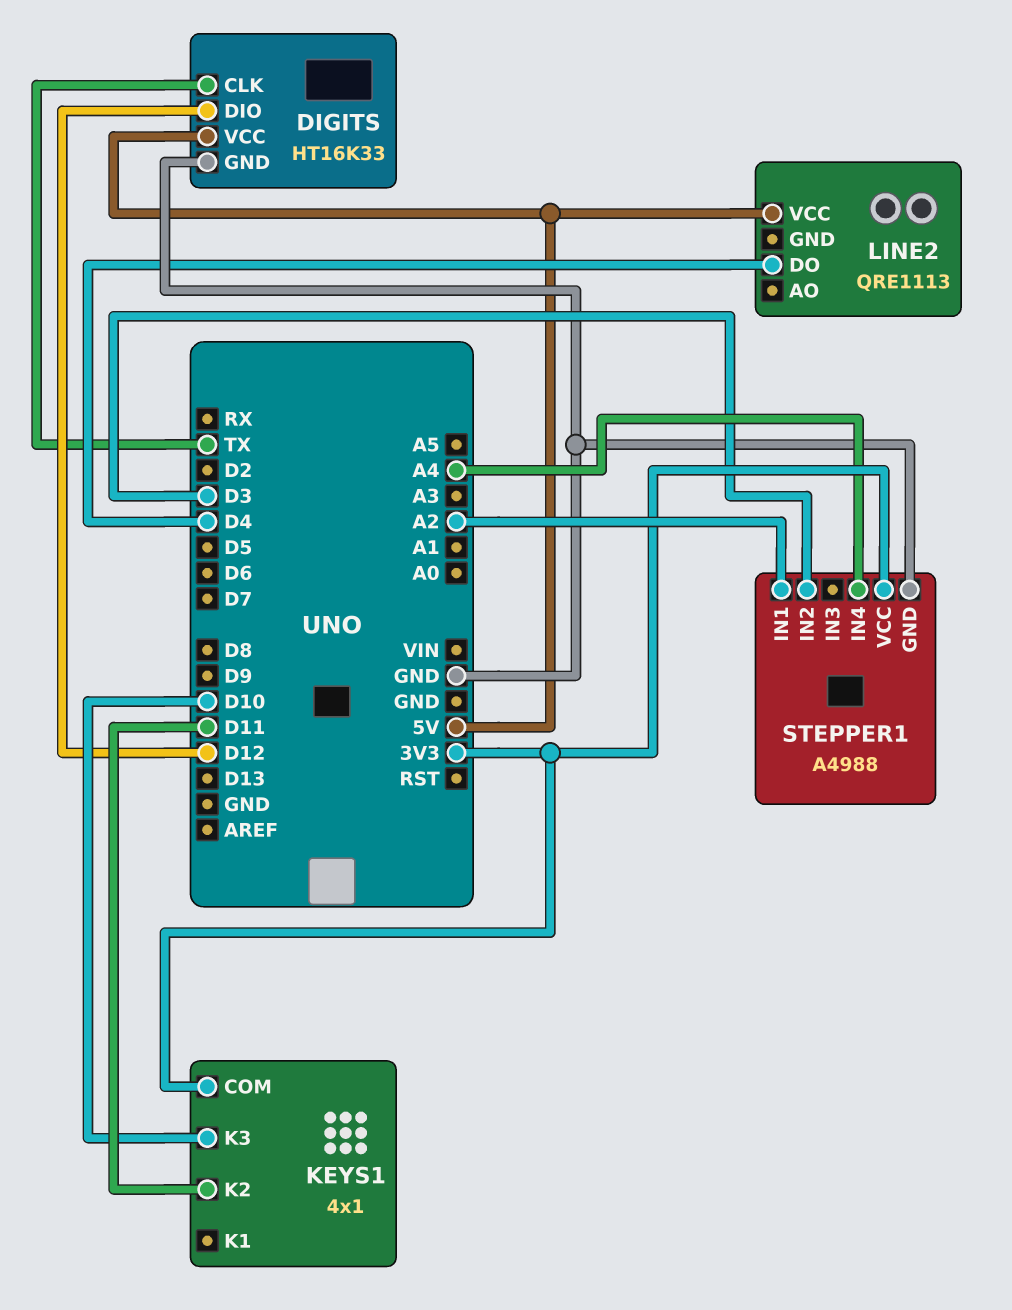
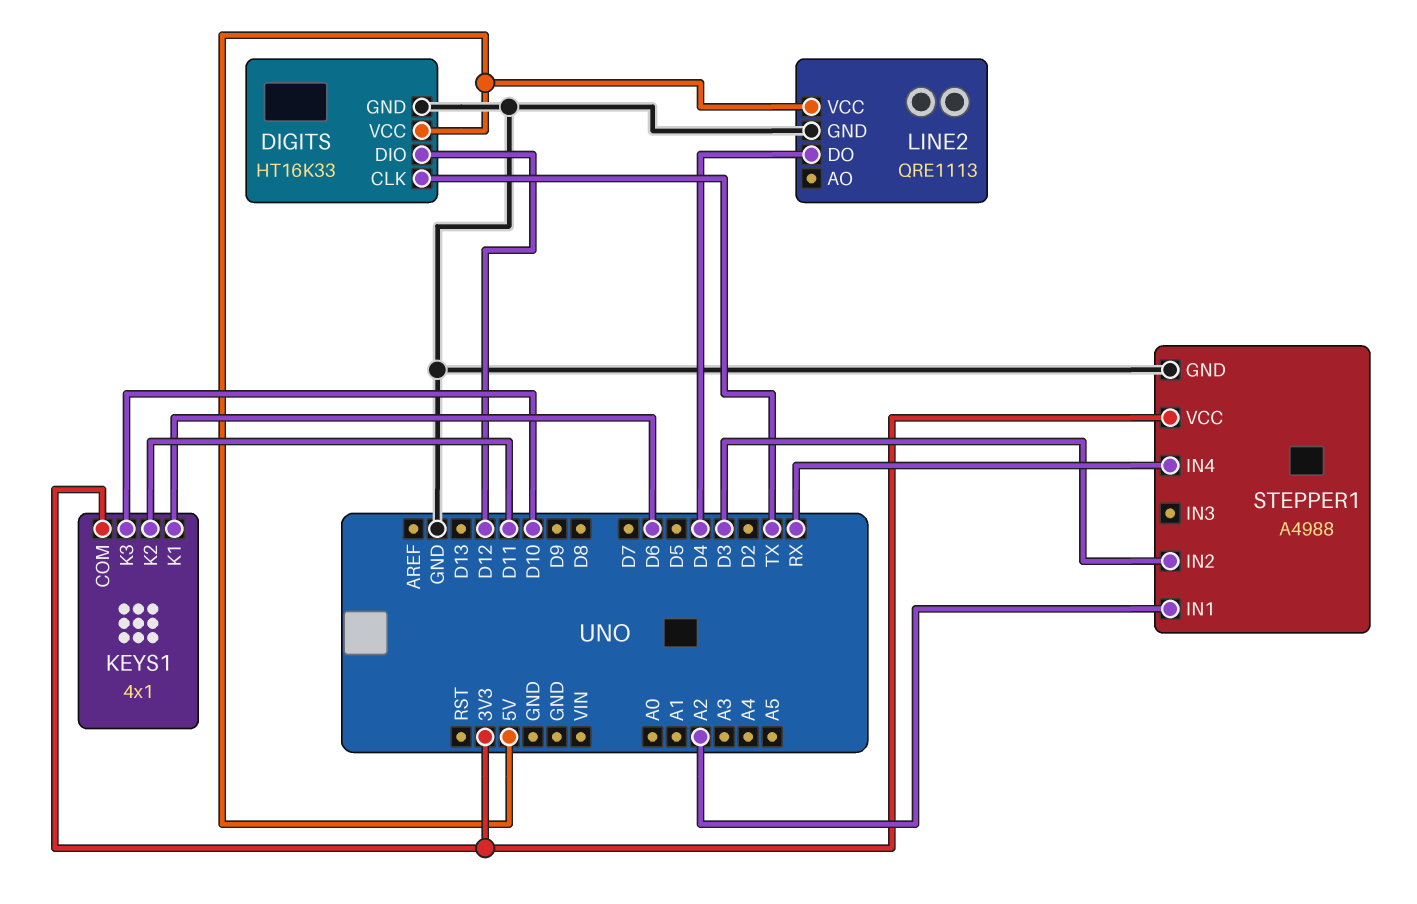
KEYS1 pin K1: none -> D6
LINE2 pin GND: none -> GND
STEPPER1 pin IN4: A4 -> RX

